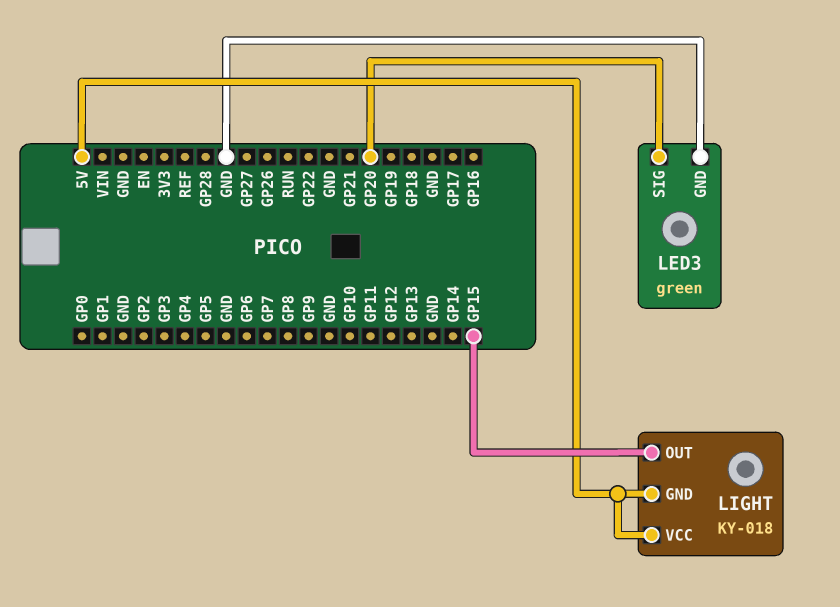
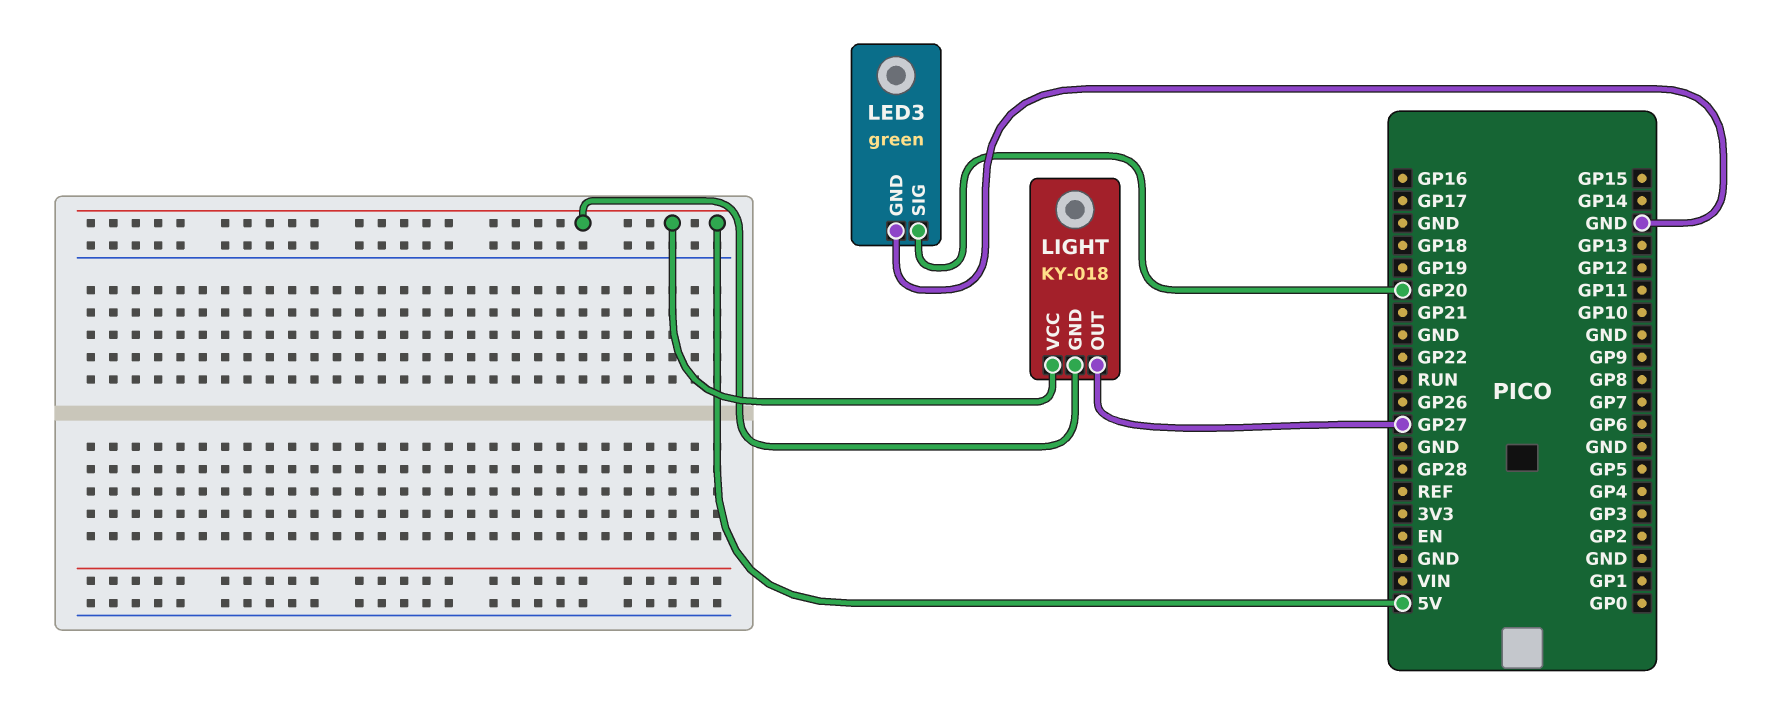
LIGHT pin OUT: GP15 -> GP27

